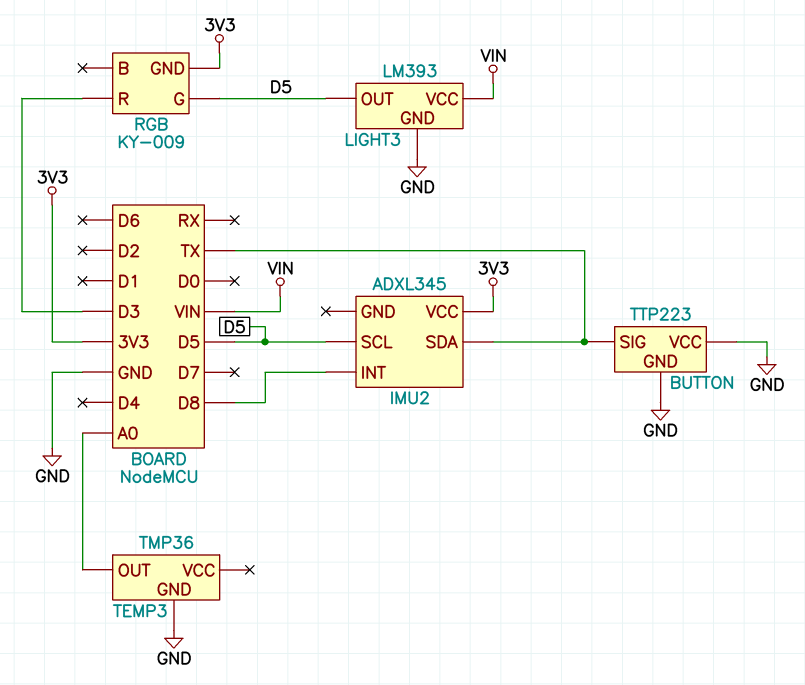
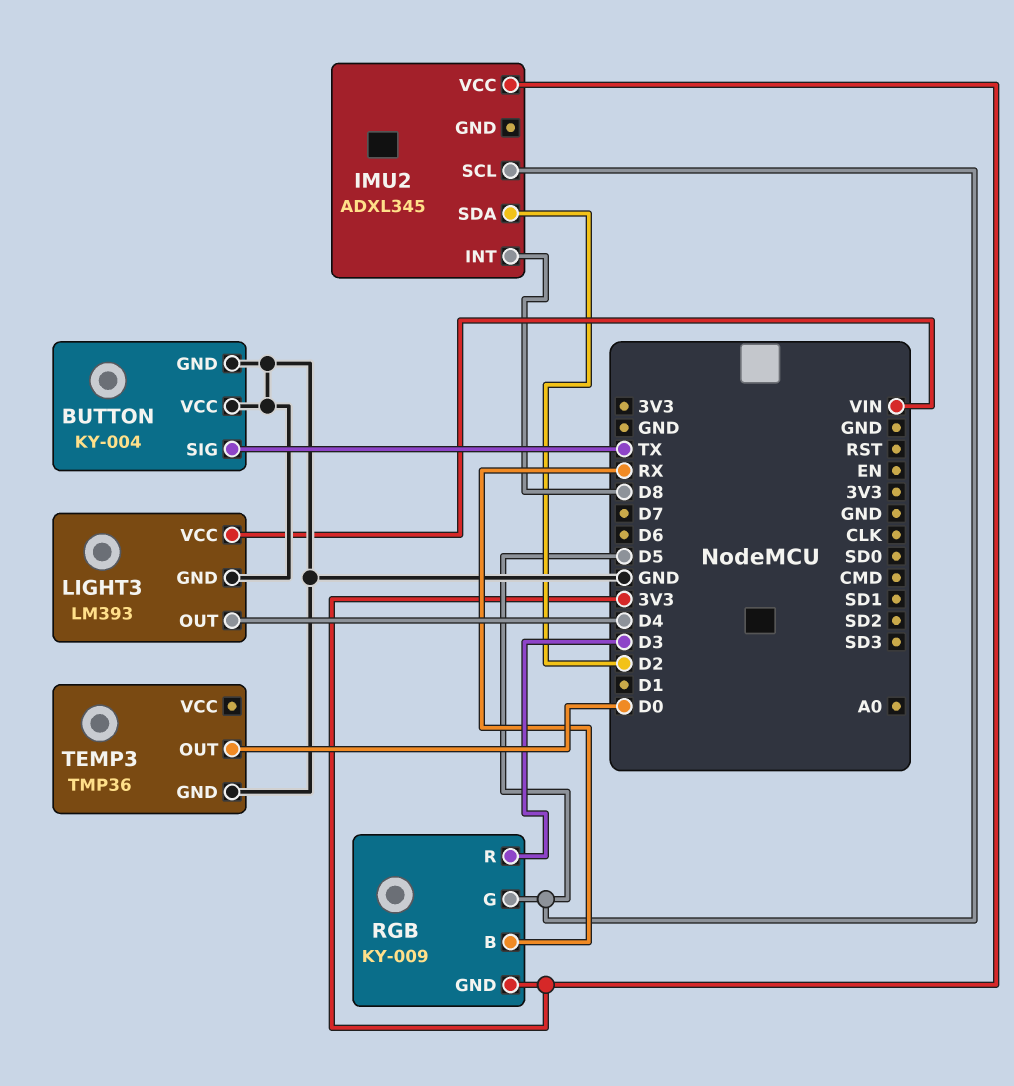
BUTTON: TTP223 -> KY-004
IMU2 pin SDA: TX -> D2
LIGHT3 pin OUT: D5 -> D4
RGB pin B: none -> RX
TEMP3 pin OUT: A0 -> D0

